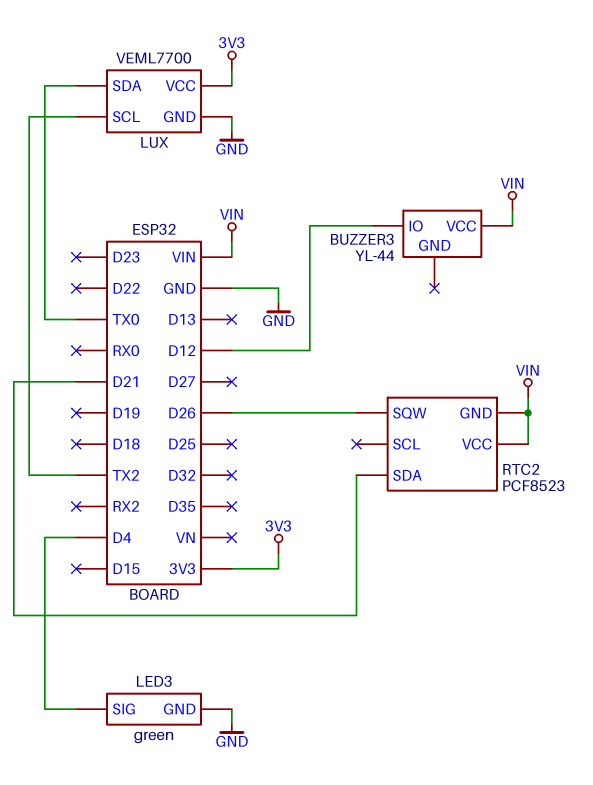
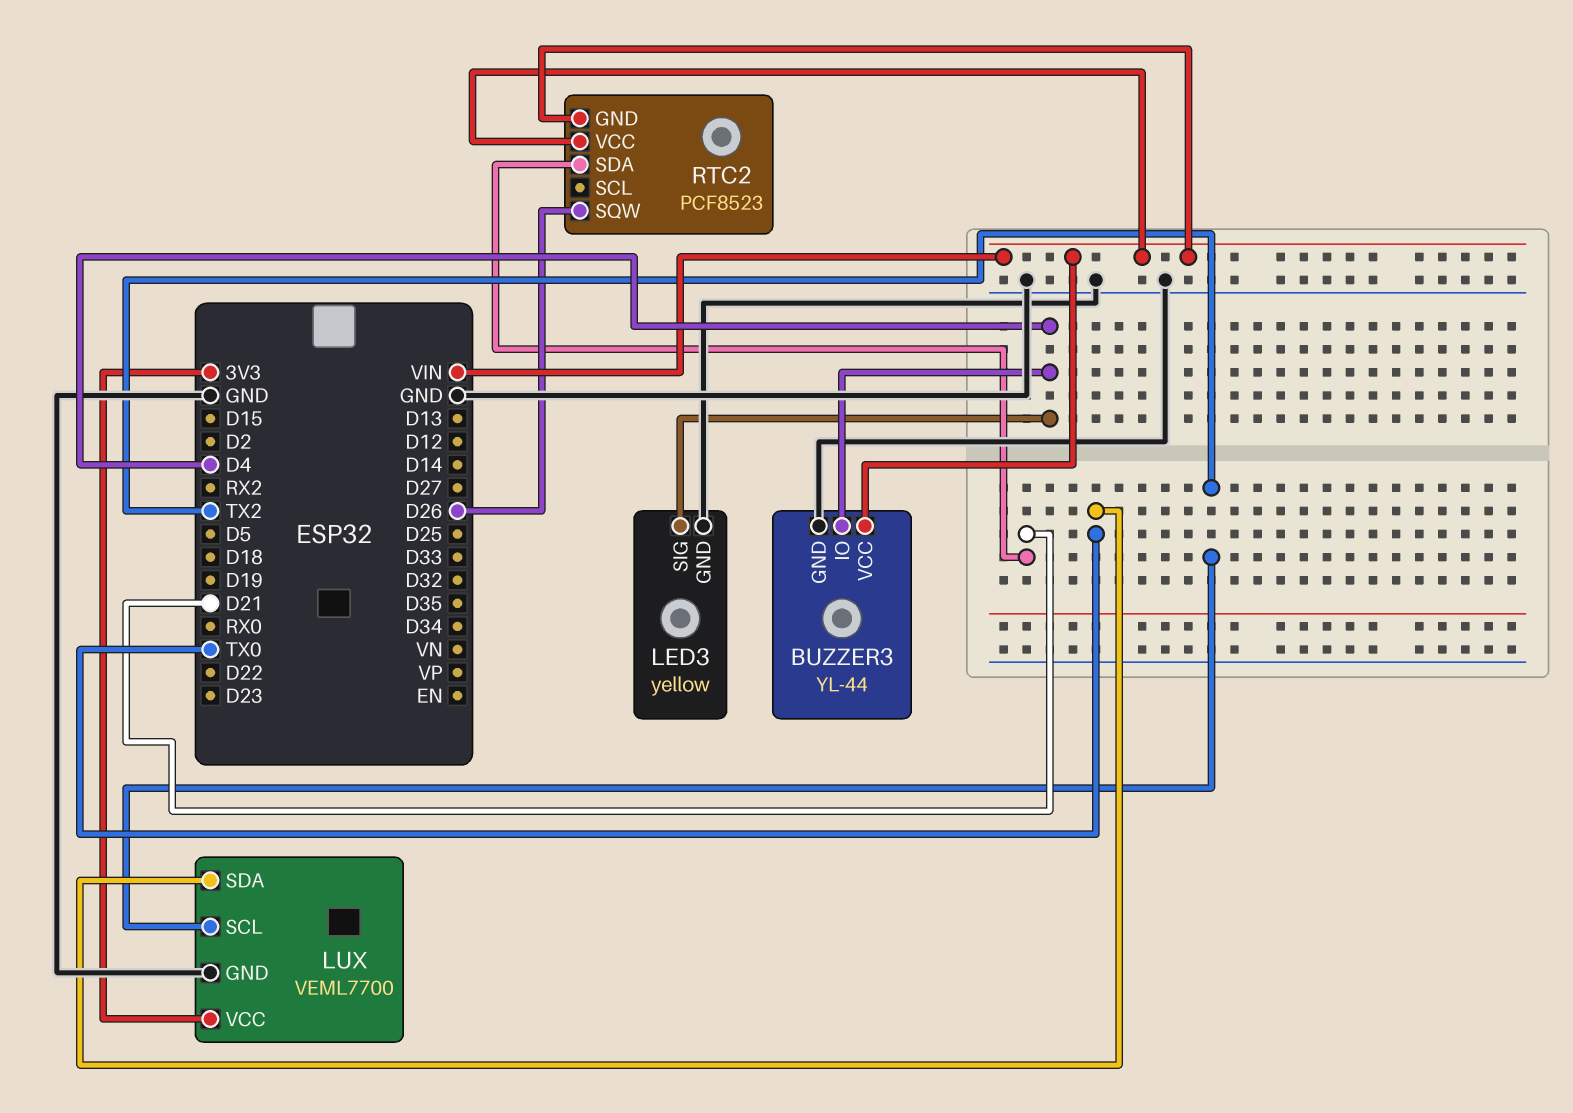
BUZZER3 pin GND: none -> GND
BUZZER3 pin IO: D12 -> D4
LED3: green -> yellow

